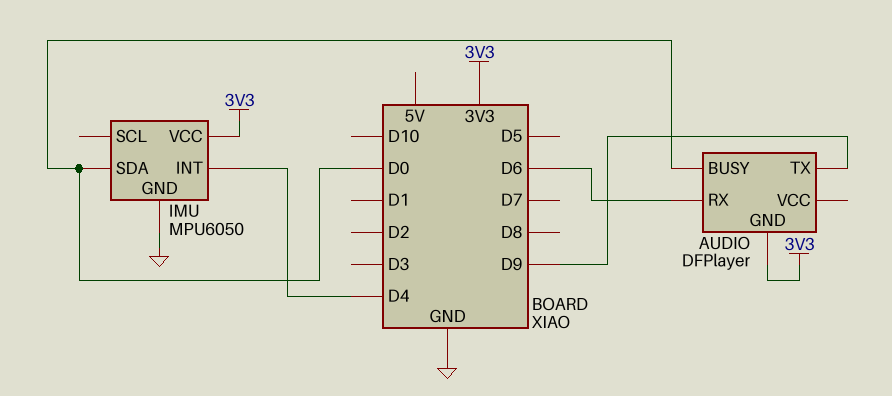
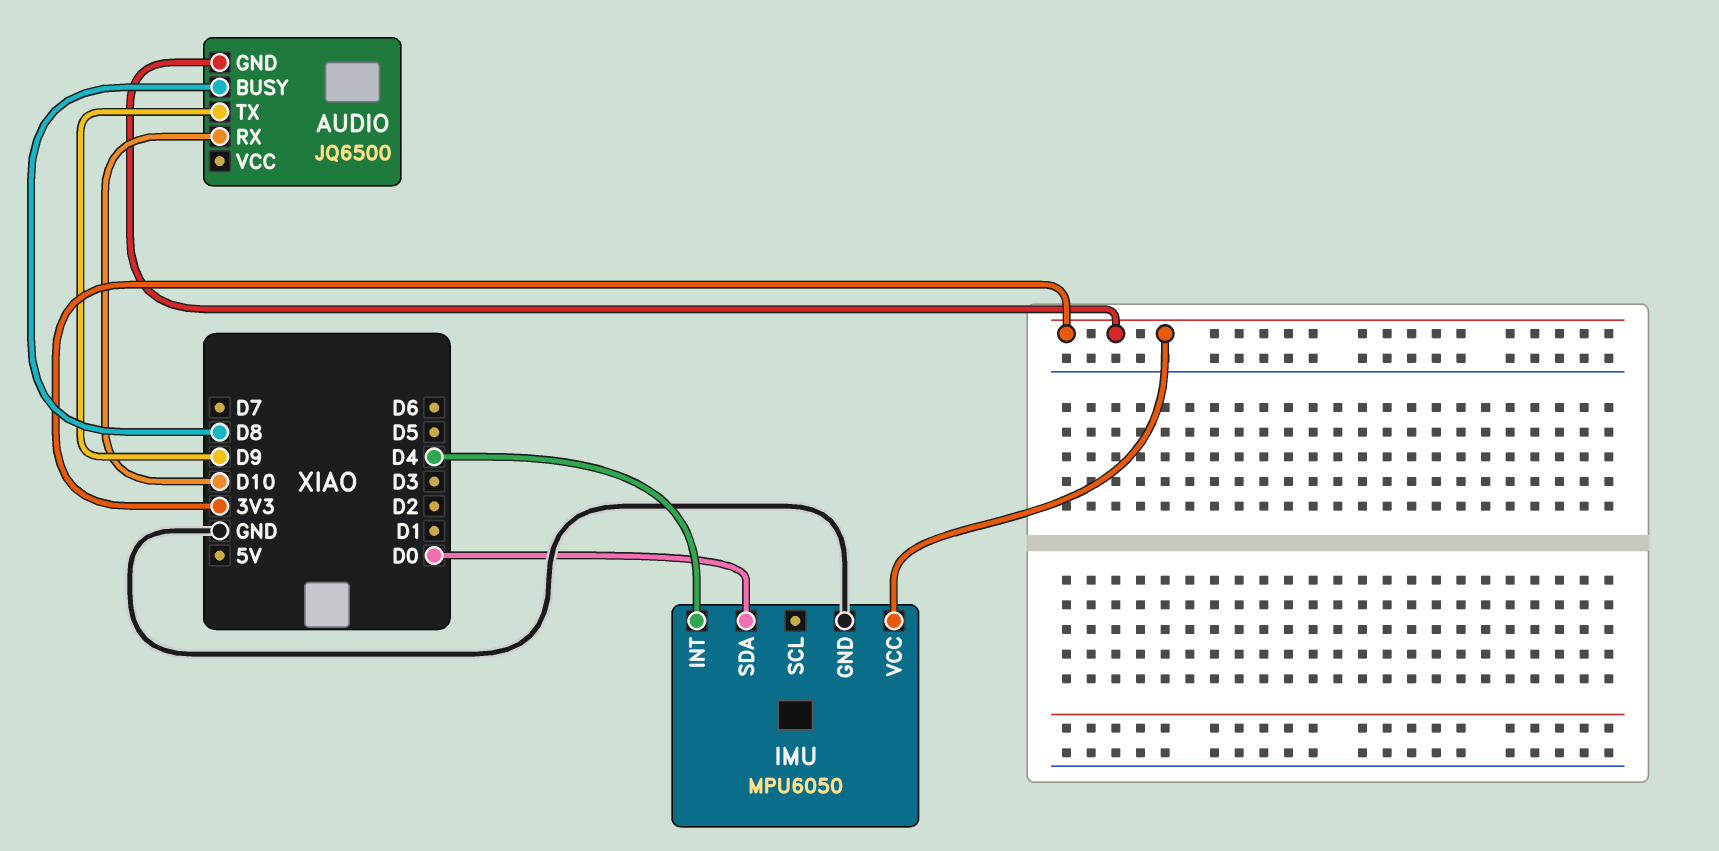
AUDIO: DFPlayer -> JQ6500
AUDIO pin BUSY: D0 -> D8
AUDIO pin RX: D6 -> D10

